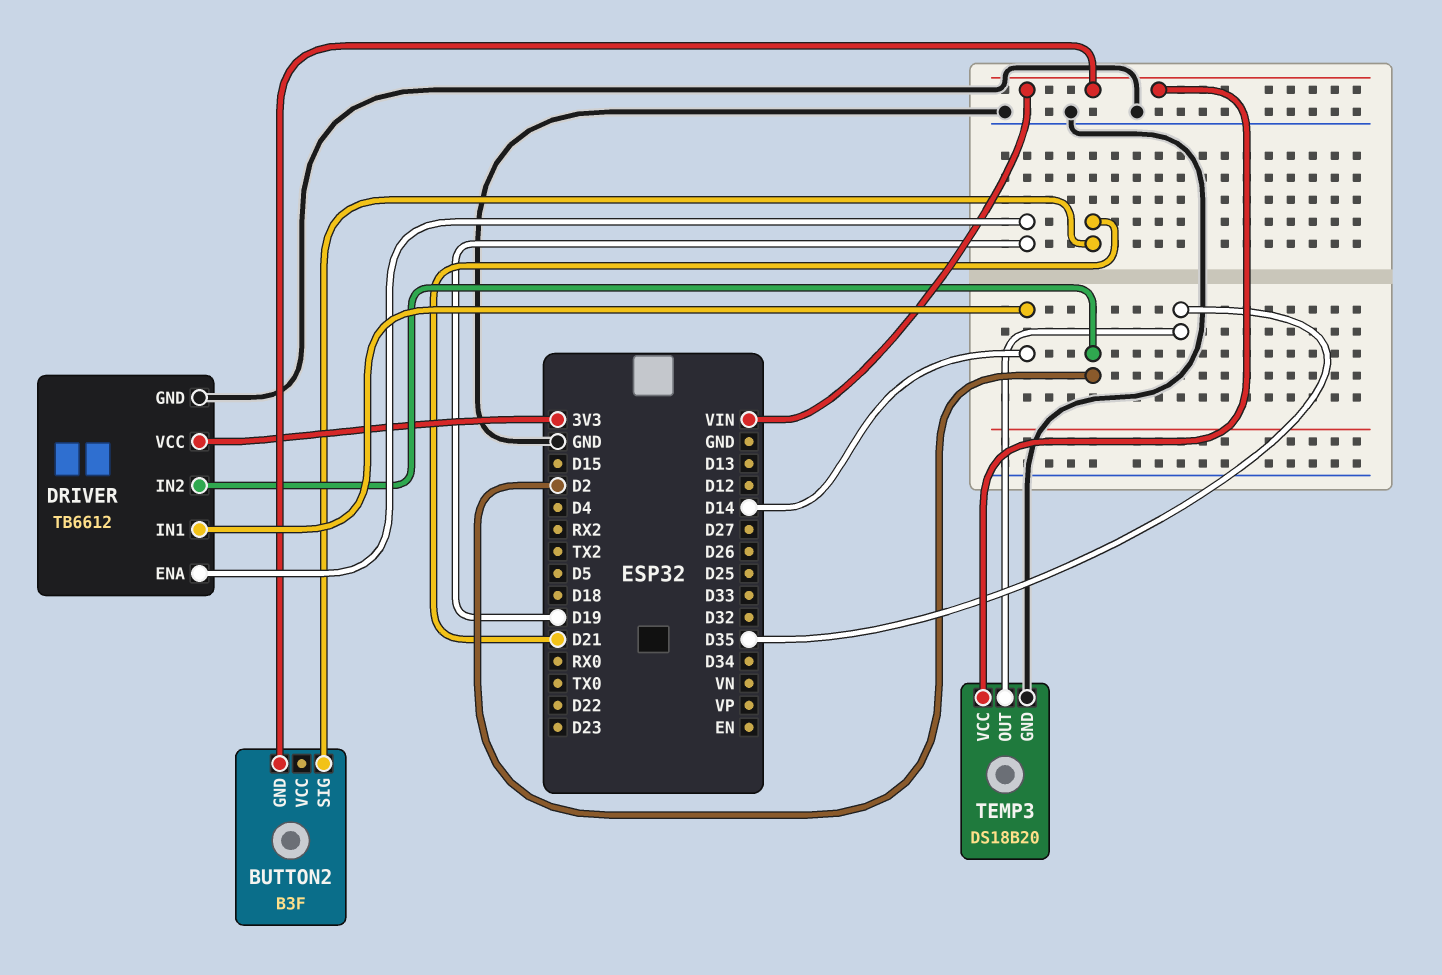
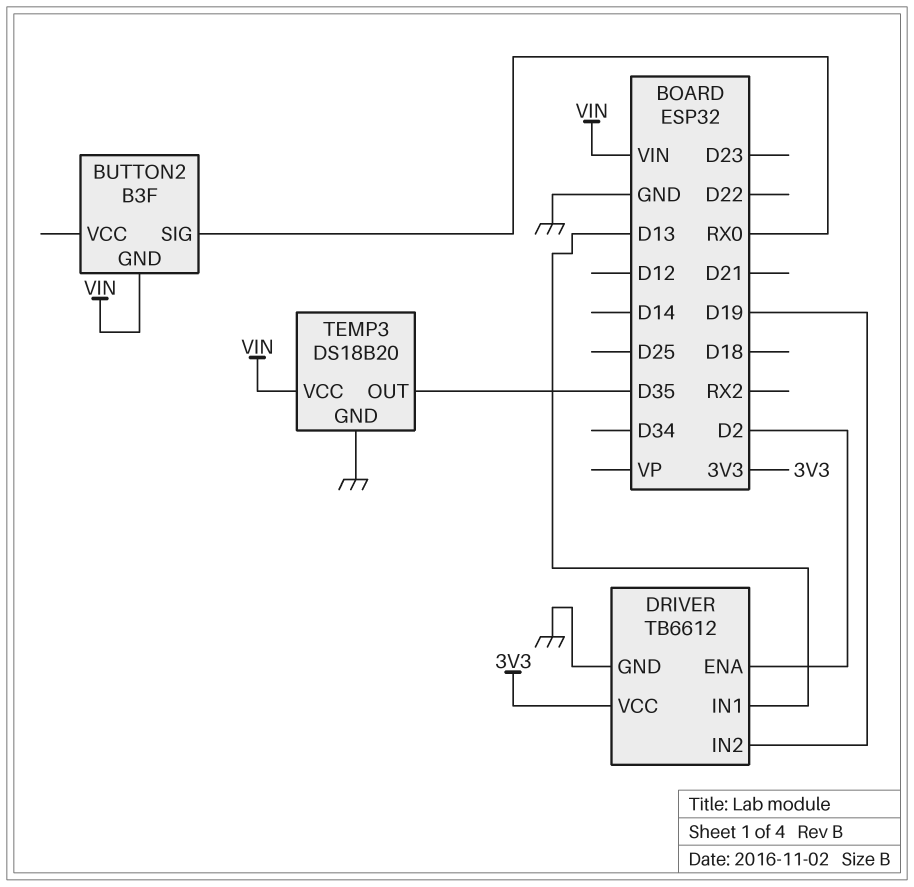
BUTTON2 pin SIG: D21 -> RX0
DRIVER pin ENA: D19 -> D2
DRIVER pin IN1: D14 -> D13
DRIVER pin IN2: D2 -> D19

